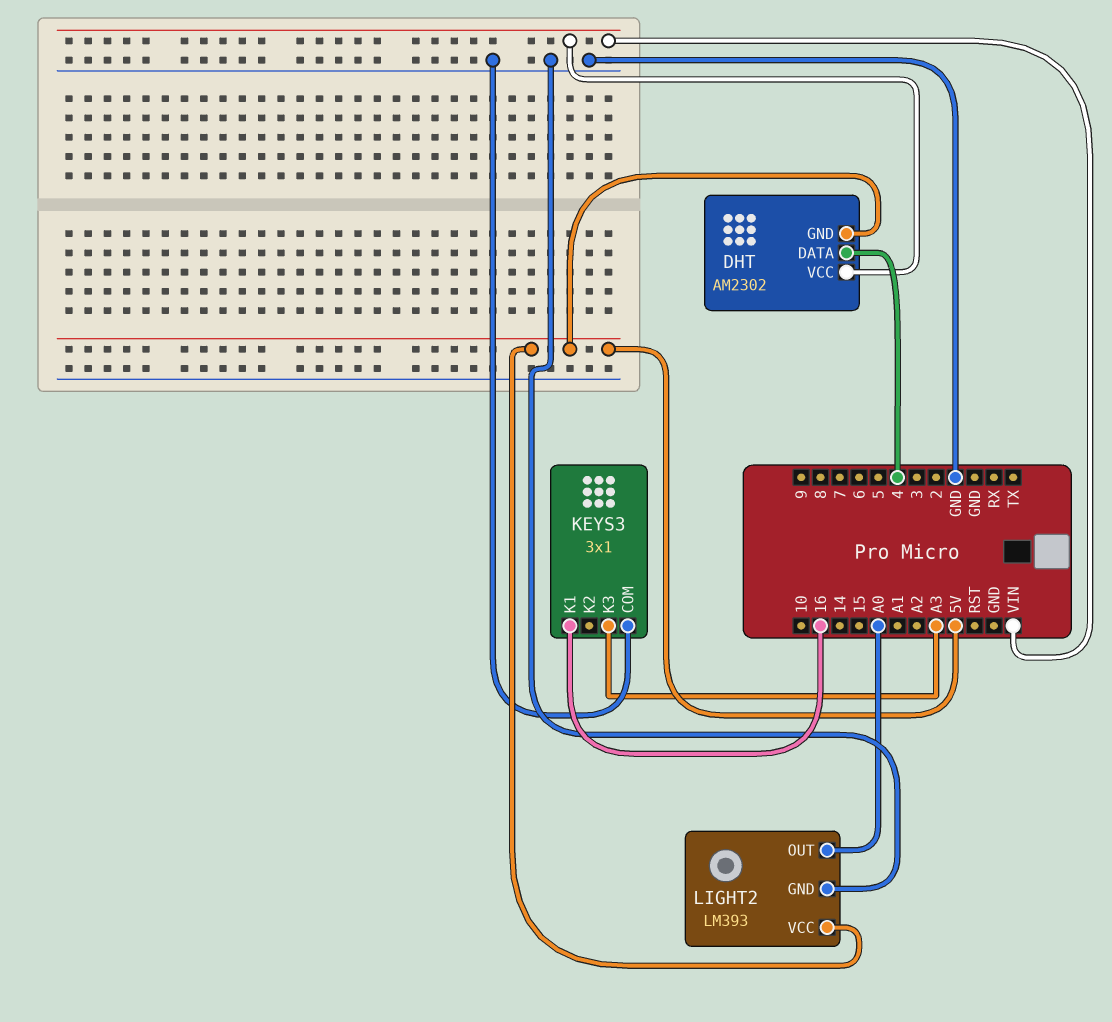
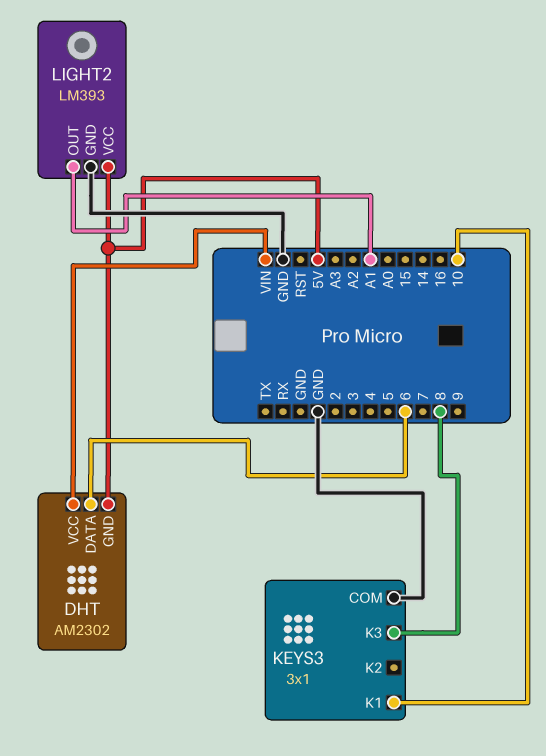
DHT pin DATA: 4 -> 6
KEYS3 pin K1: 16 -> 10
KEYS3 pin K3: A3 -> 8
LIGHT2 pin OUT: A0 -> A1

